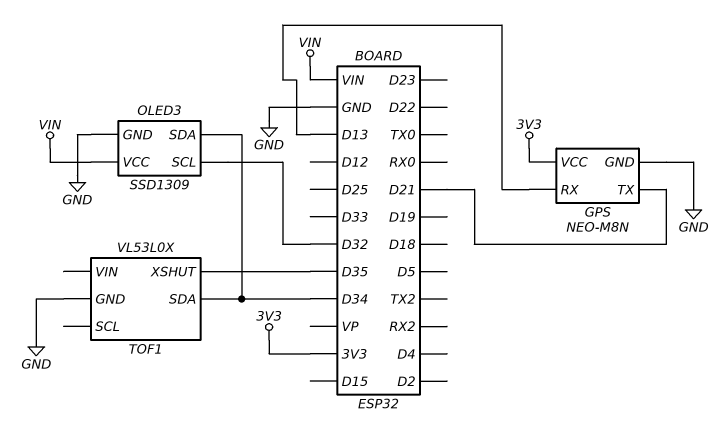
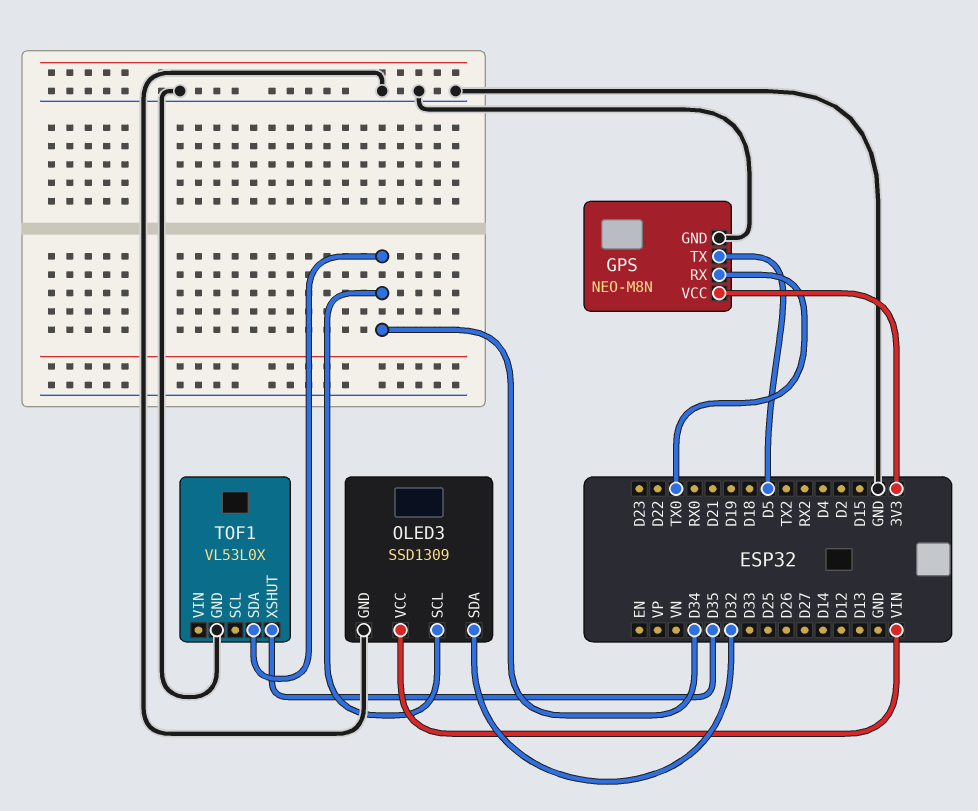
GPS pin RX: D13 -> TX0
GPS pin TX: D21 -> D5
OLED3 pin SCL: D32 -> D34
OLED3 pin SDA: D34 -> D32

